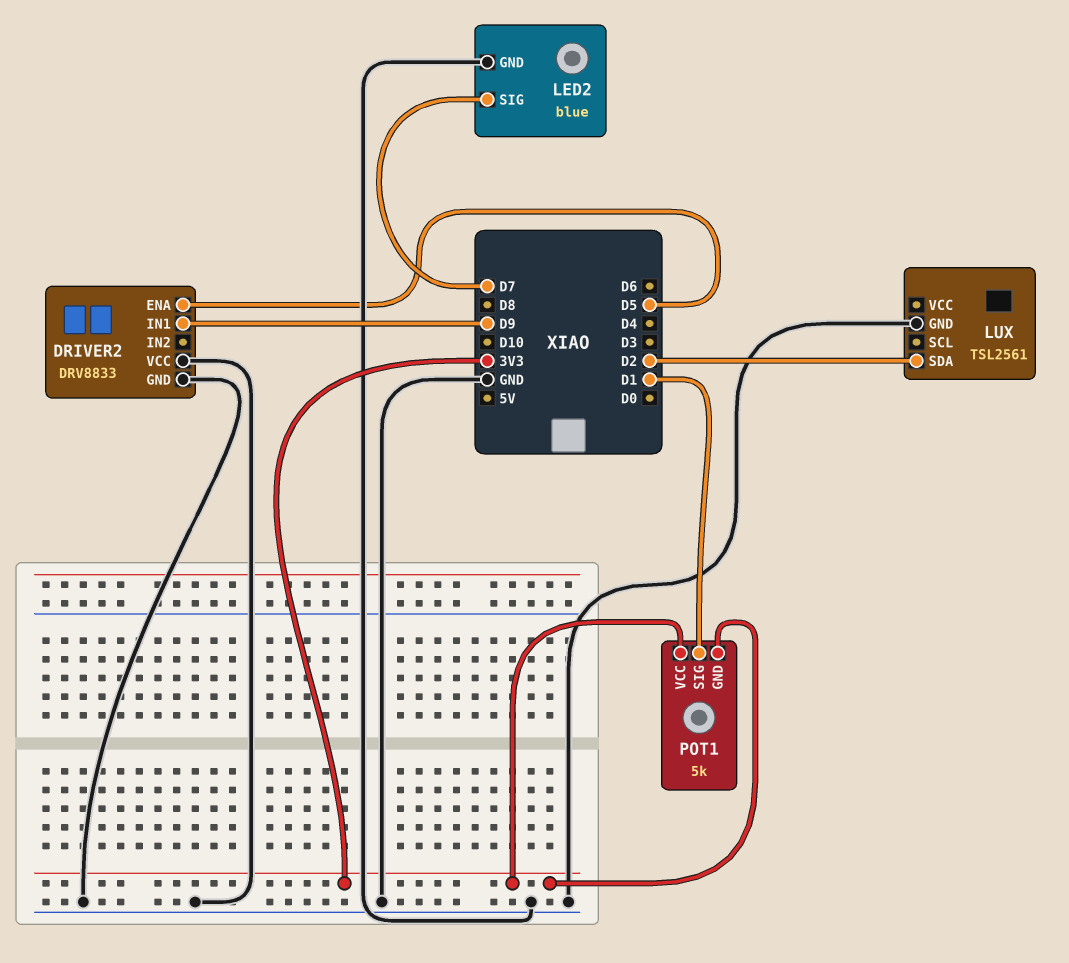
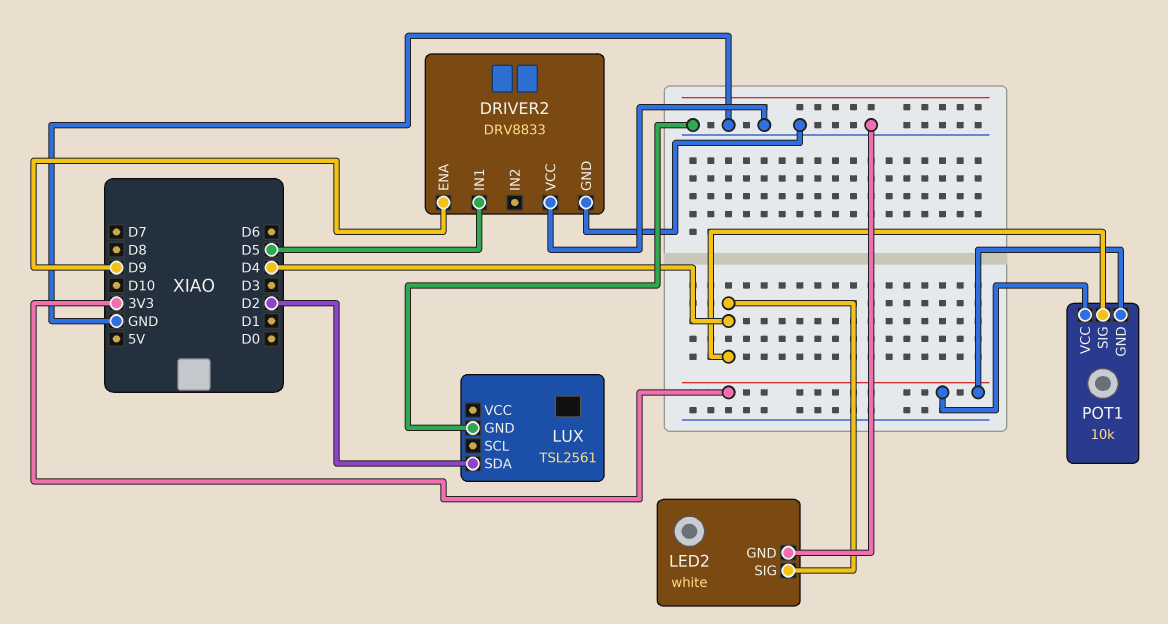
DRIVER2 pin ENA: D5 -> D9
DRIVER2 pin IN1: D9 -> D5
LED2: blue -> white
LED2 pin SIG: D7 -> D4
POT1: 5k -> 10k
POT1 pin SIG: D1 -> D4

